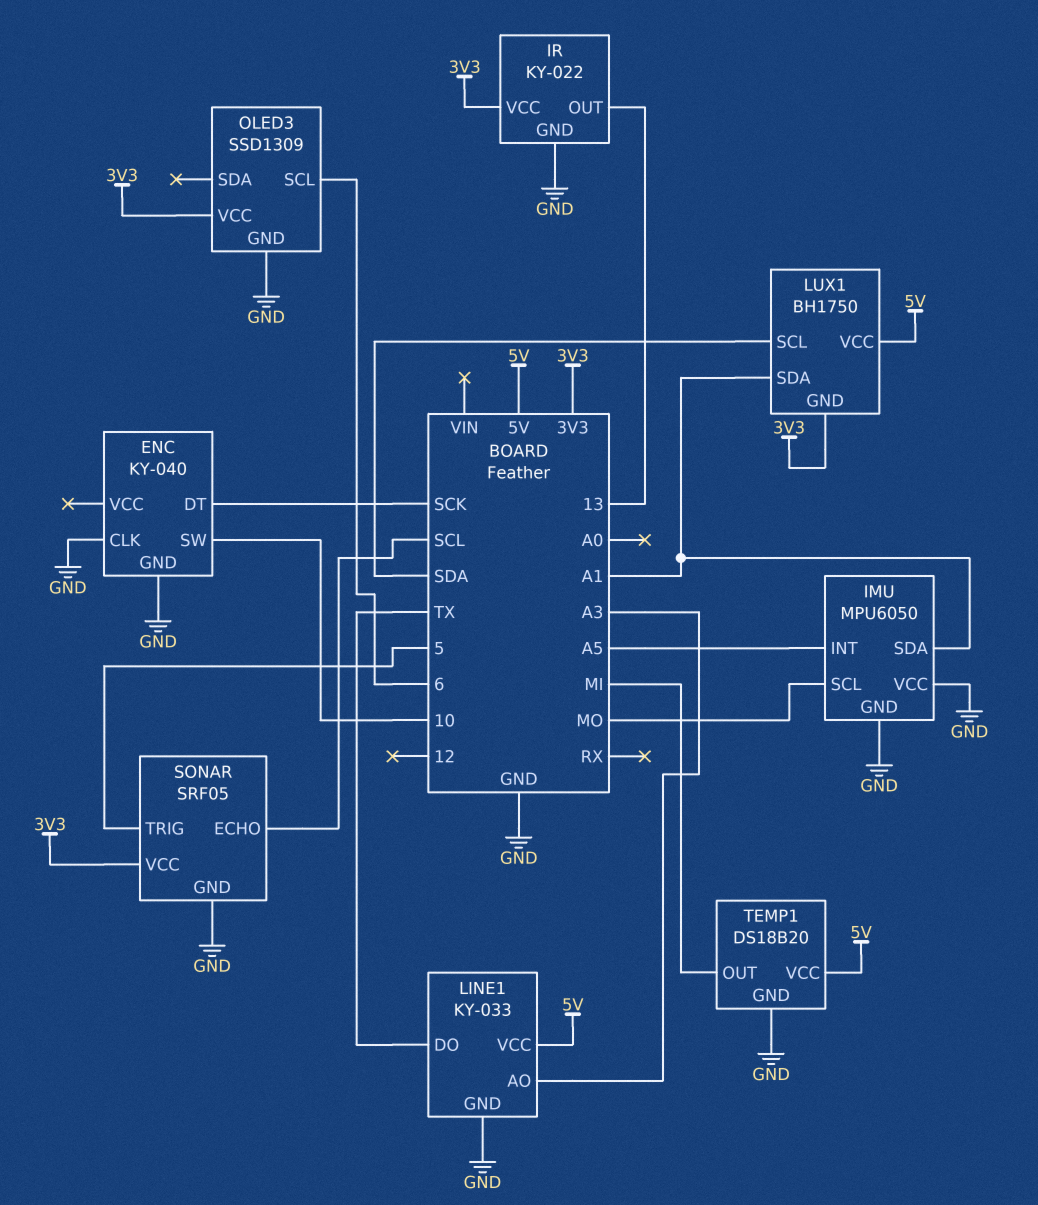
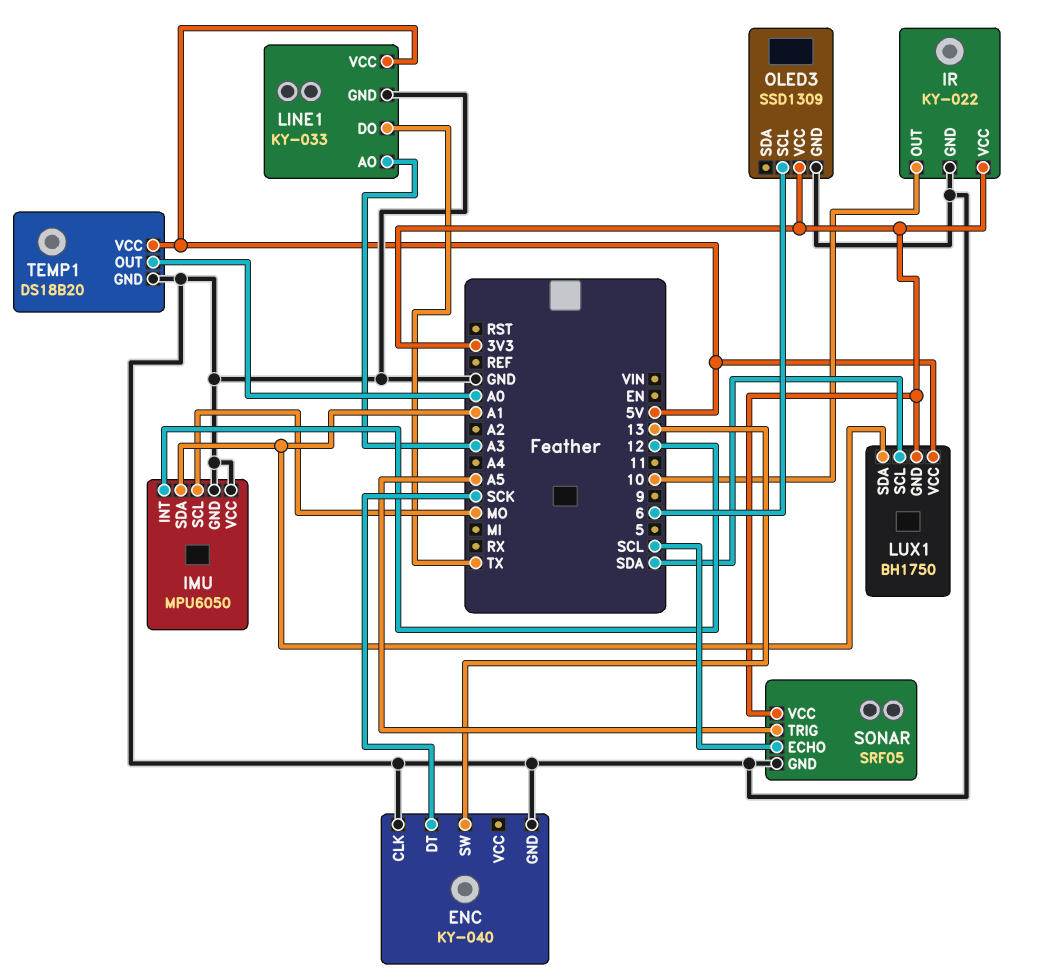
ENC pin SW: 10 -> 13
IMU pin INT: A5 -> 12
IR pin OUT: 13 -> 10
SONAR pin TRIG: 5 -> A5
TEMP1 pin OUT: MI -> A0

